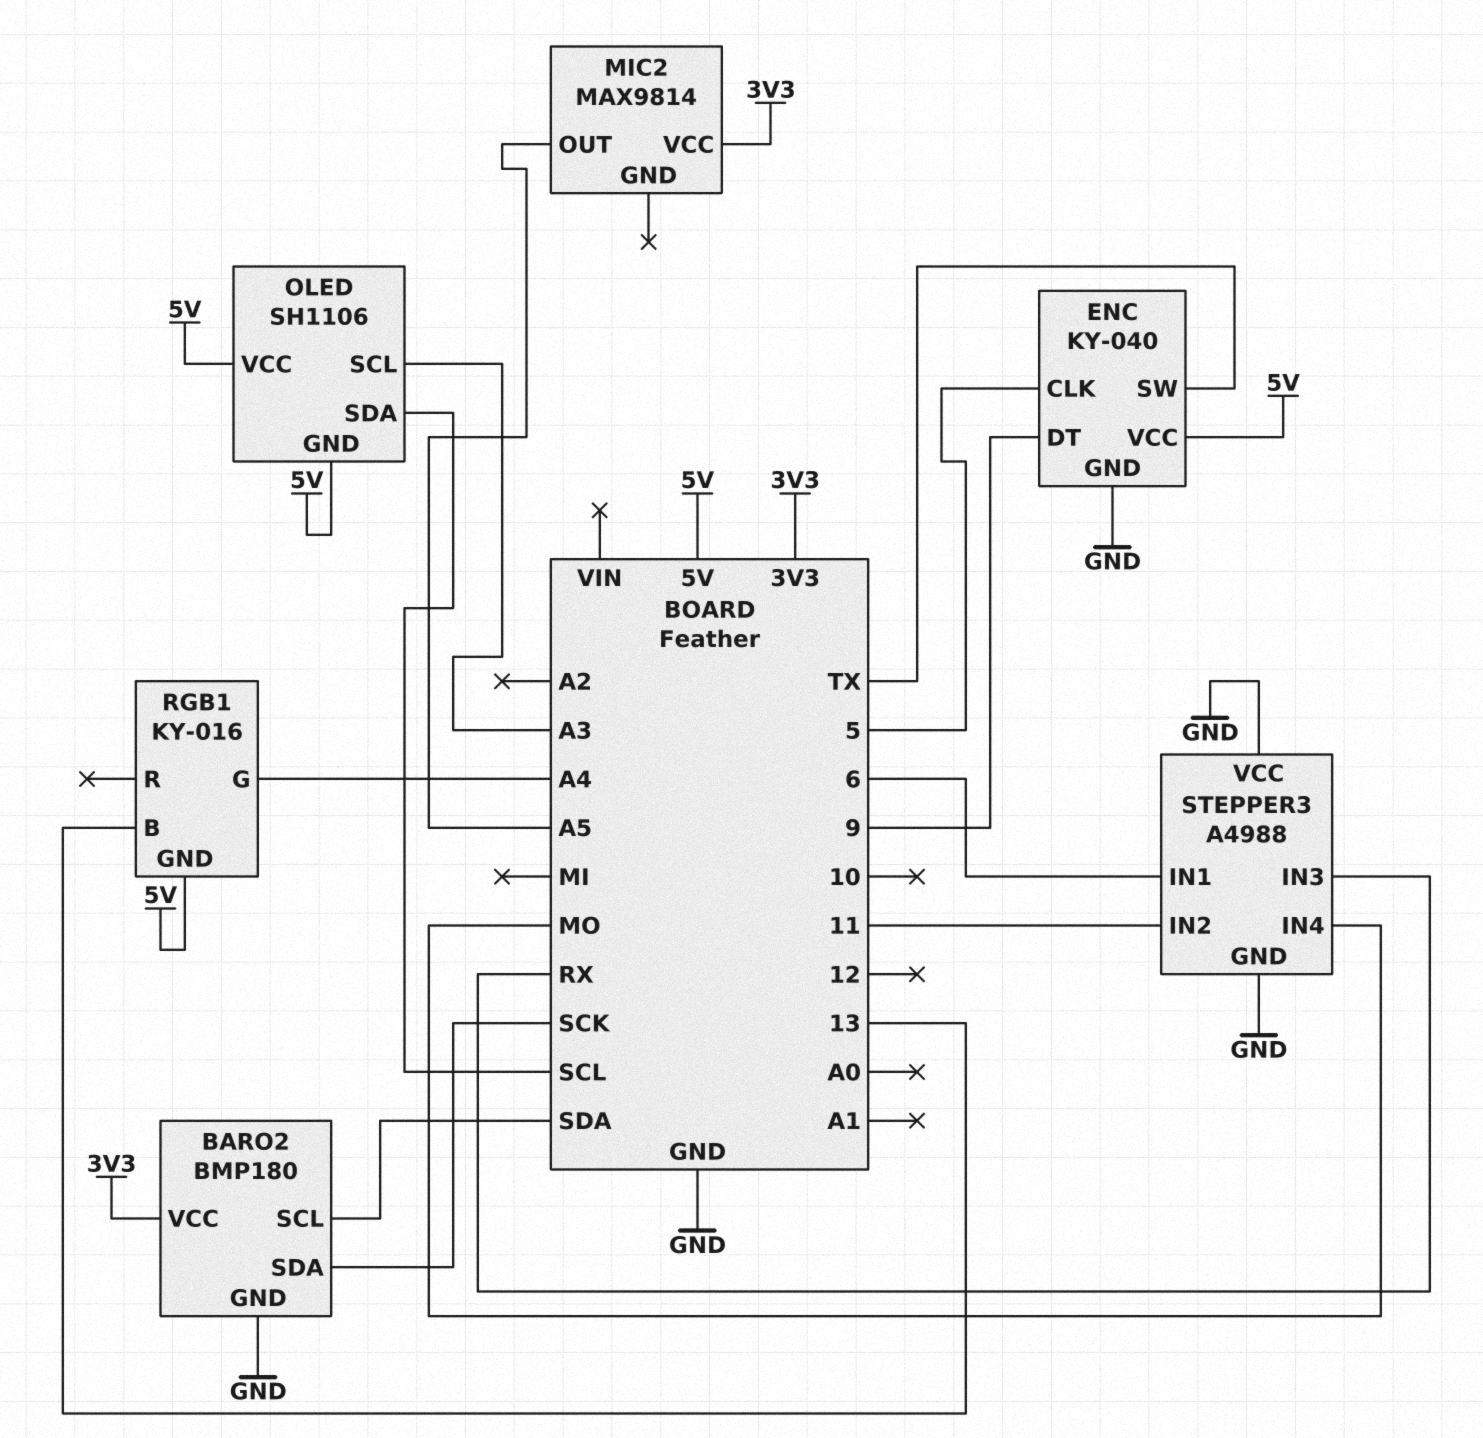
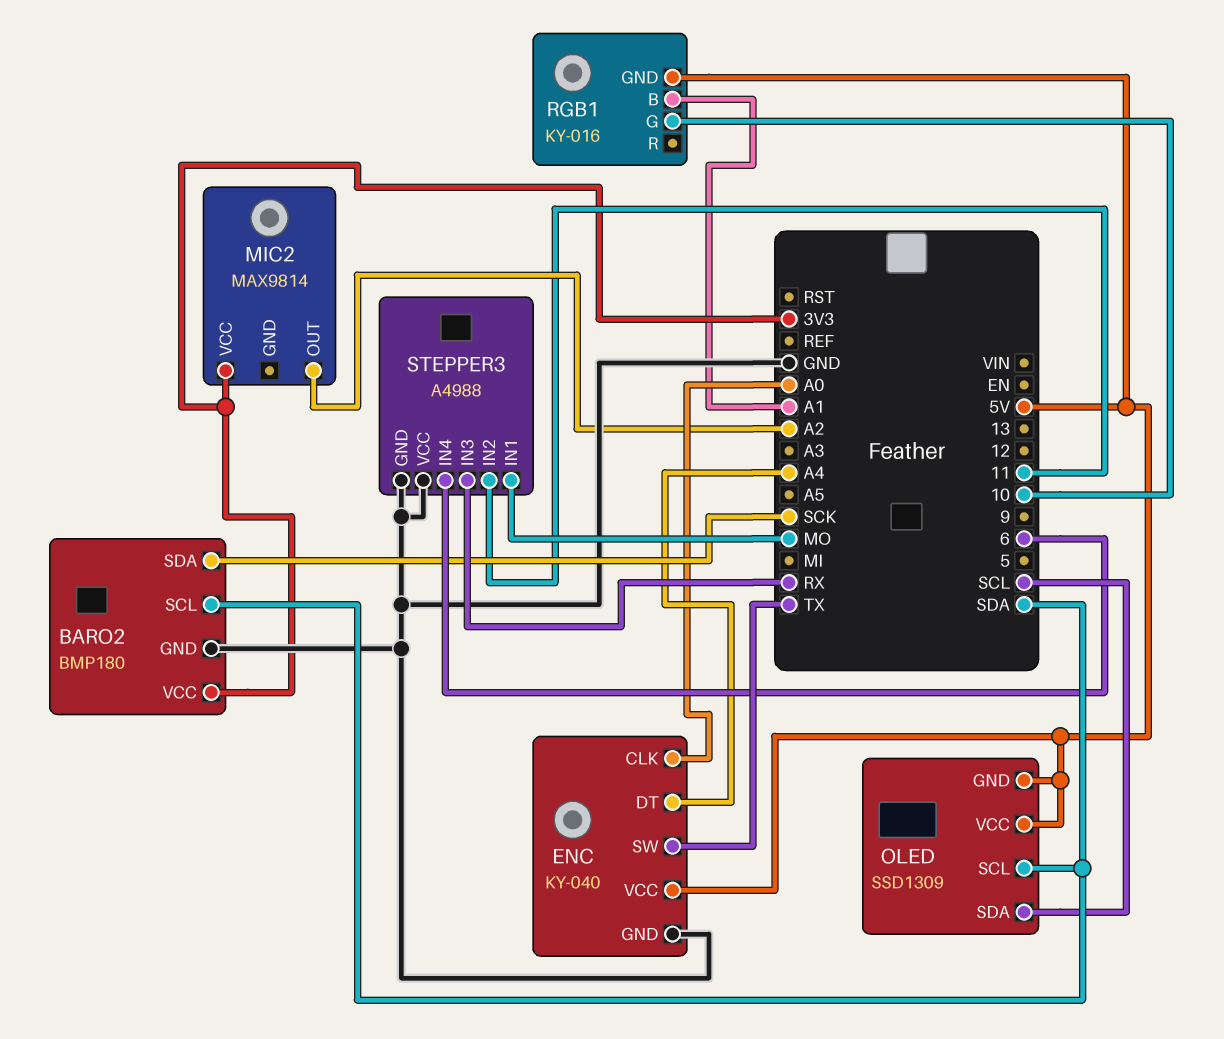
ENC pin CLK: 5 -> A0
ENC pin DT: 9 -> A4
MIC2 pin OUT: A5 -> A2
OLED: SH1106 -> SSD1309
OLED pin SCL: A3 -> SDA
RGB1 pin B: 13 -> A1
RGB1 pin G: A4 -> 10
STEPPER3 pin IN1: 6 -> MO
STEPPER3 pin IN4: MO -> 6

